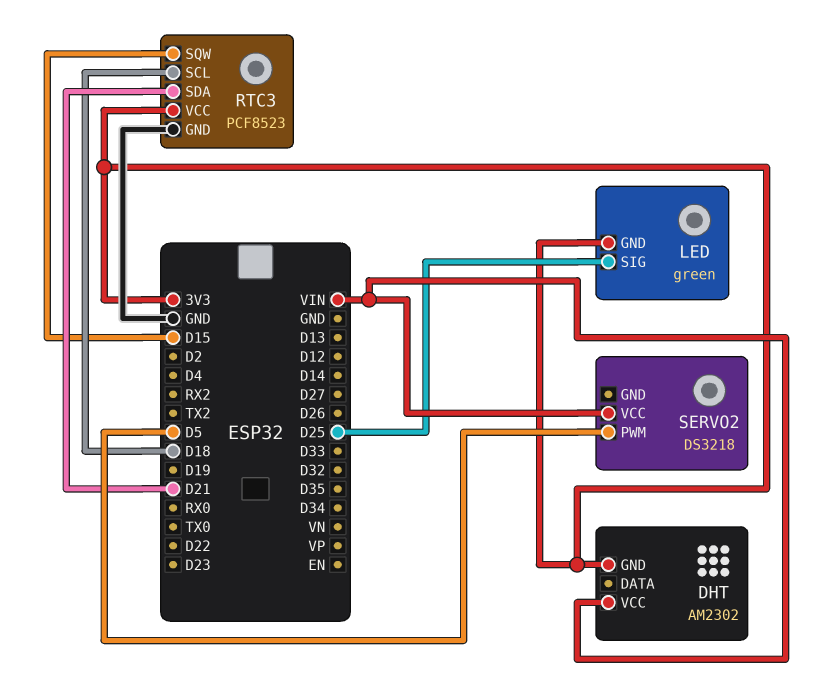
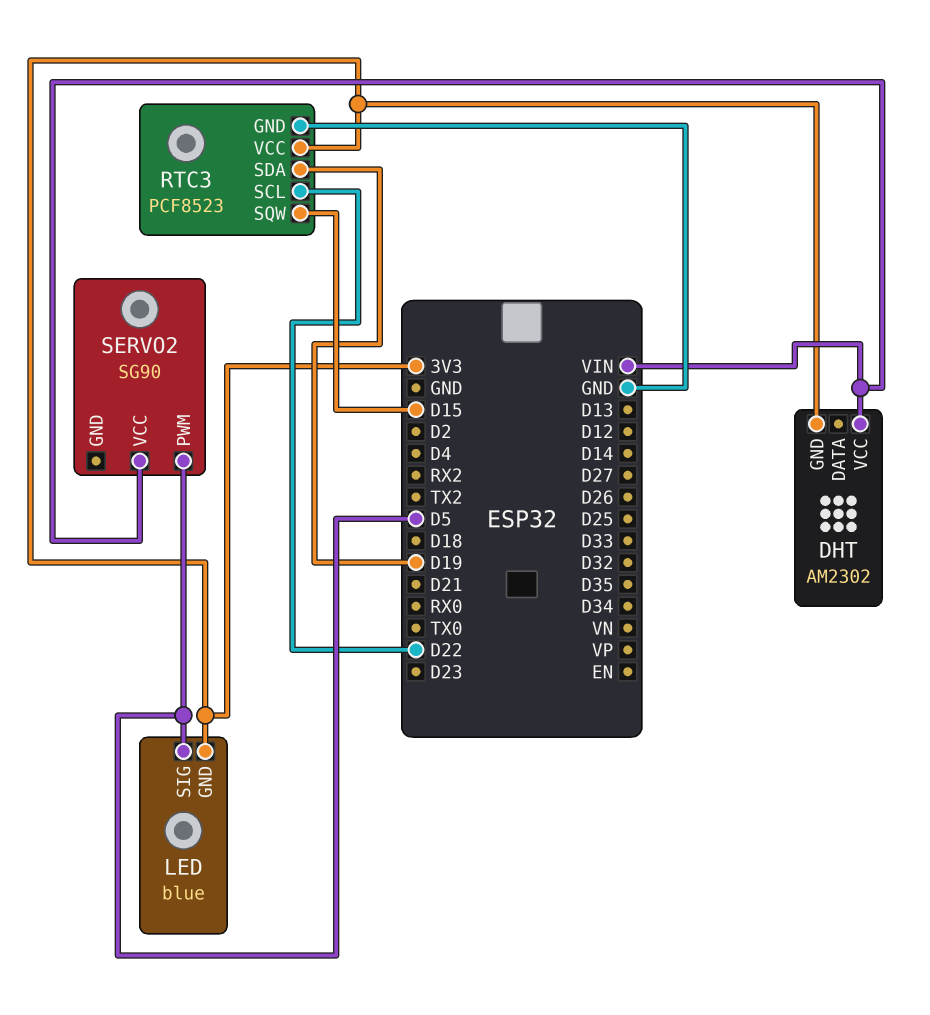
LED: green -> blue
LED pin SIG: D25 -> D5
RTC3 pin SCL: D18 -> D22
RTC3 pin SDA: D21 -> D19
SERVO2: DS3218 -> SG90

